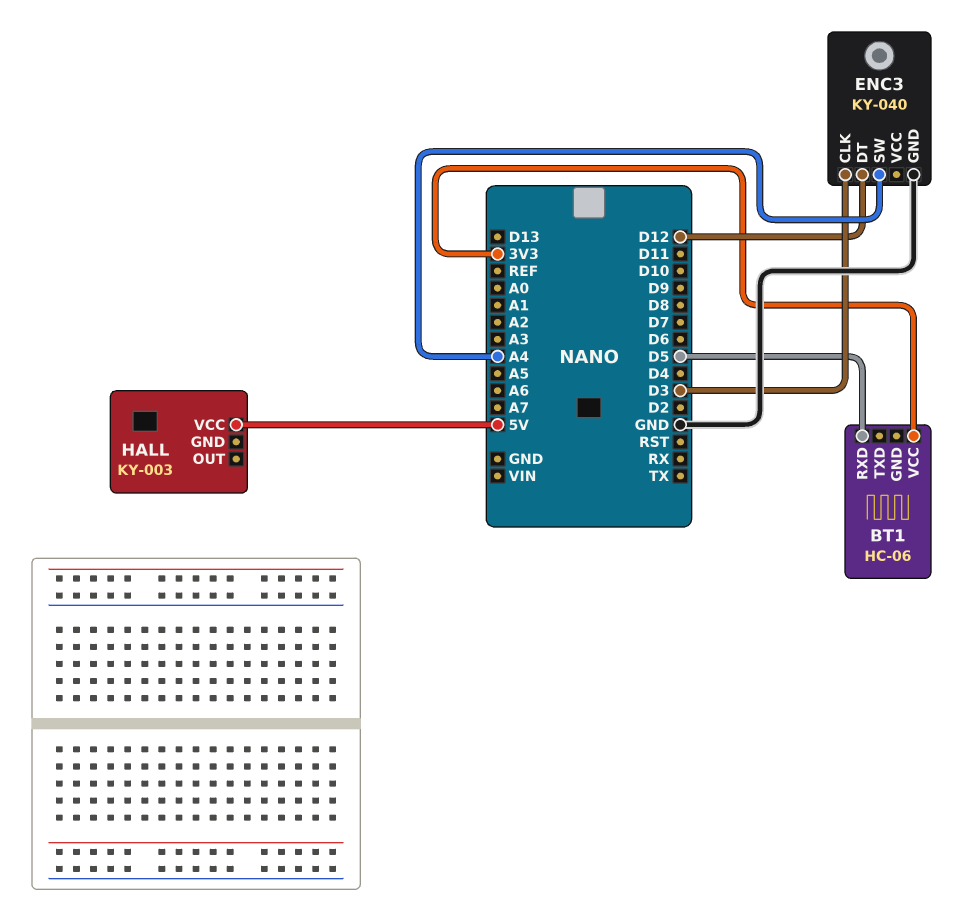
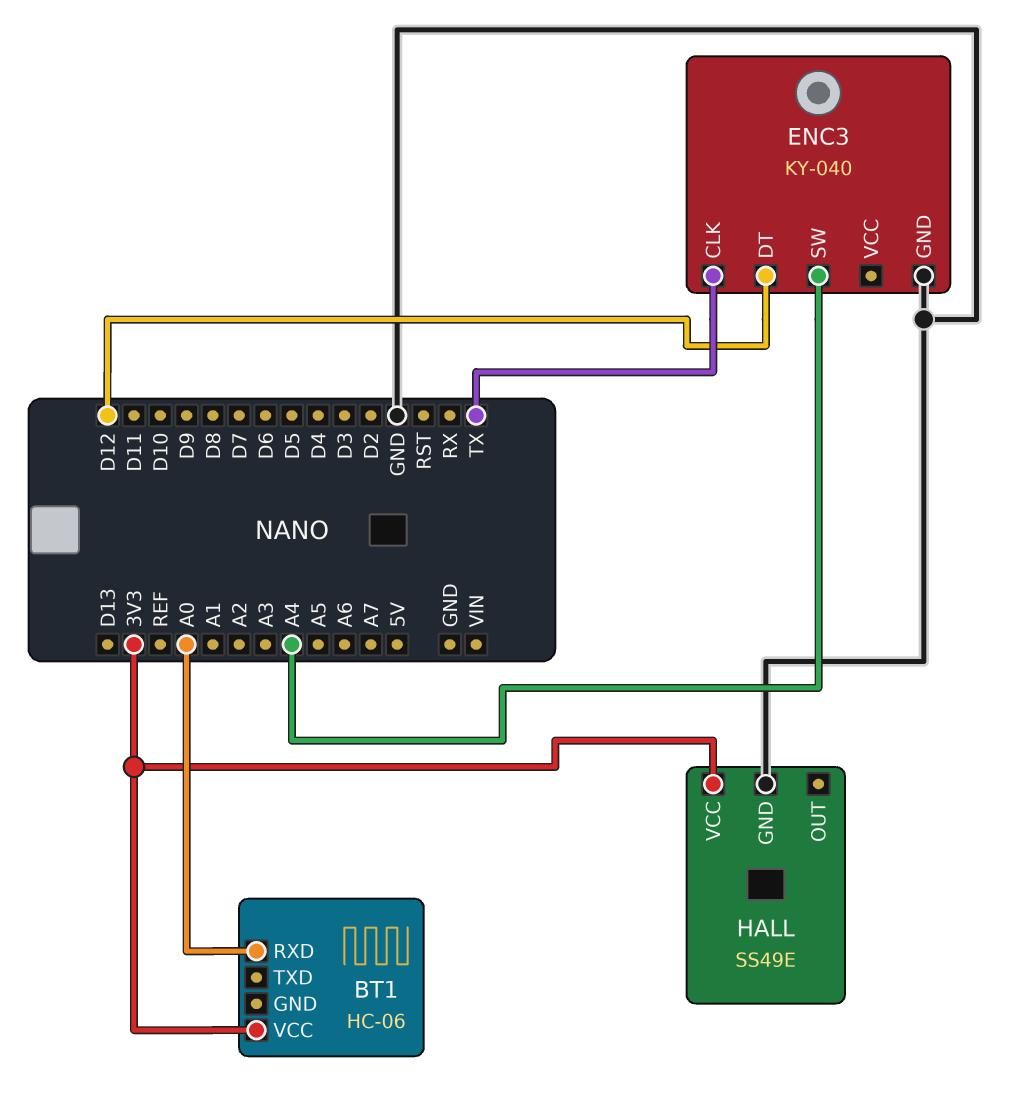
BT1 pin RXD: D5 -> A0
ENC3 pin CLK: D3 -> TX
HALL: KY-003 -> SS49E
HALL pin GND: none -> GND
HALL pin VCC: 5V -> 3V3

